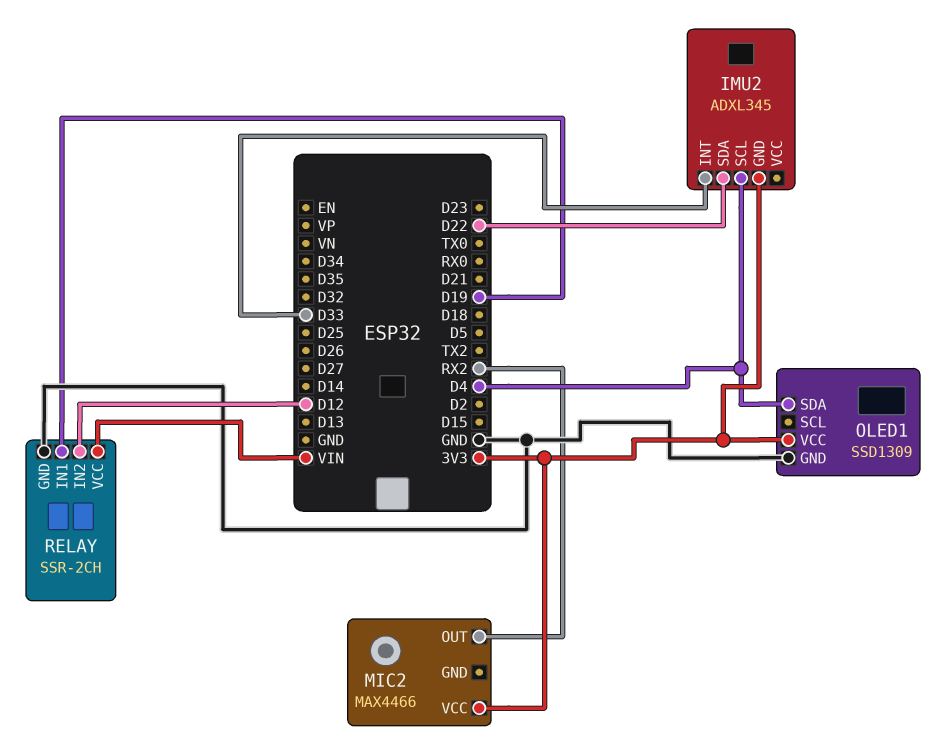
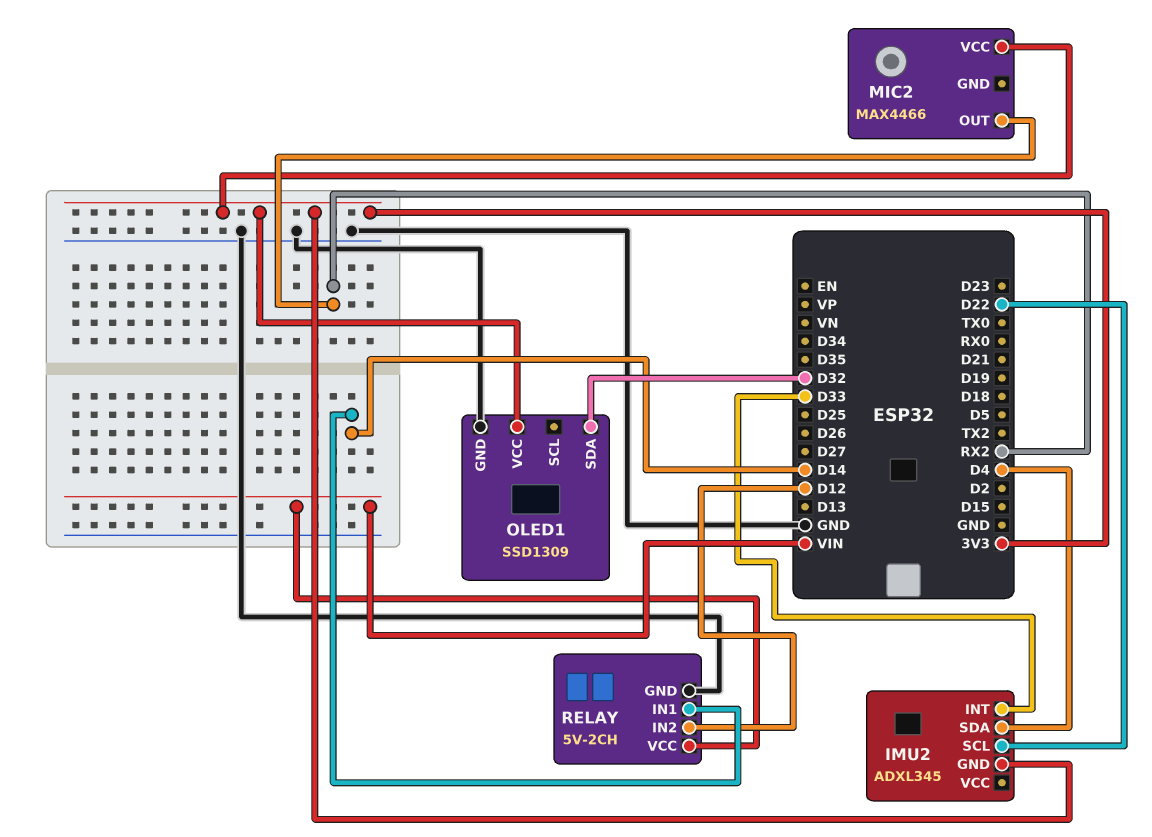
IMU2 pin SCL: D4 -> D22
IMU2 pin SDA: D22 -> D4
OLED1 pin SDA: D4 -> D32
RELAY: SSR-2CH -> 5V-2CH
RELAY pin IN1: D19 -> D14

